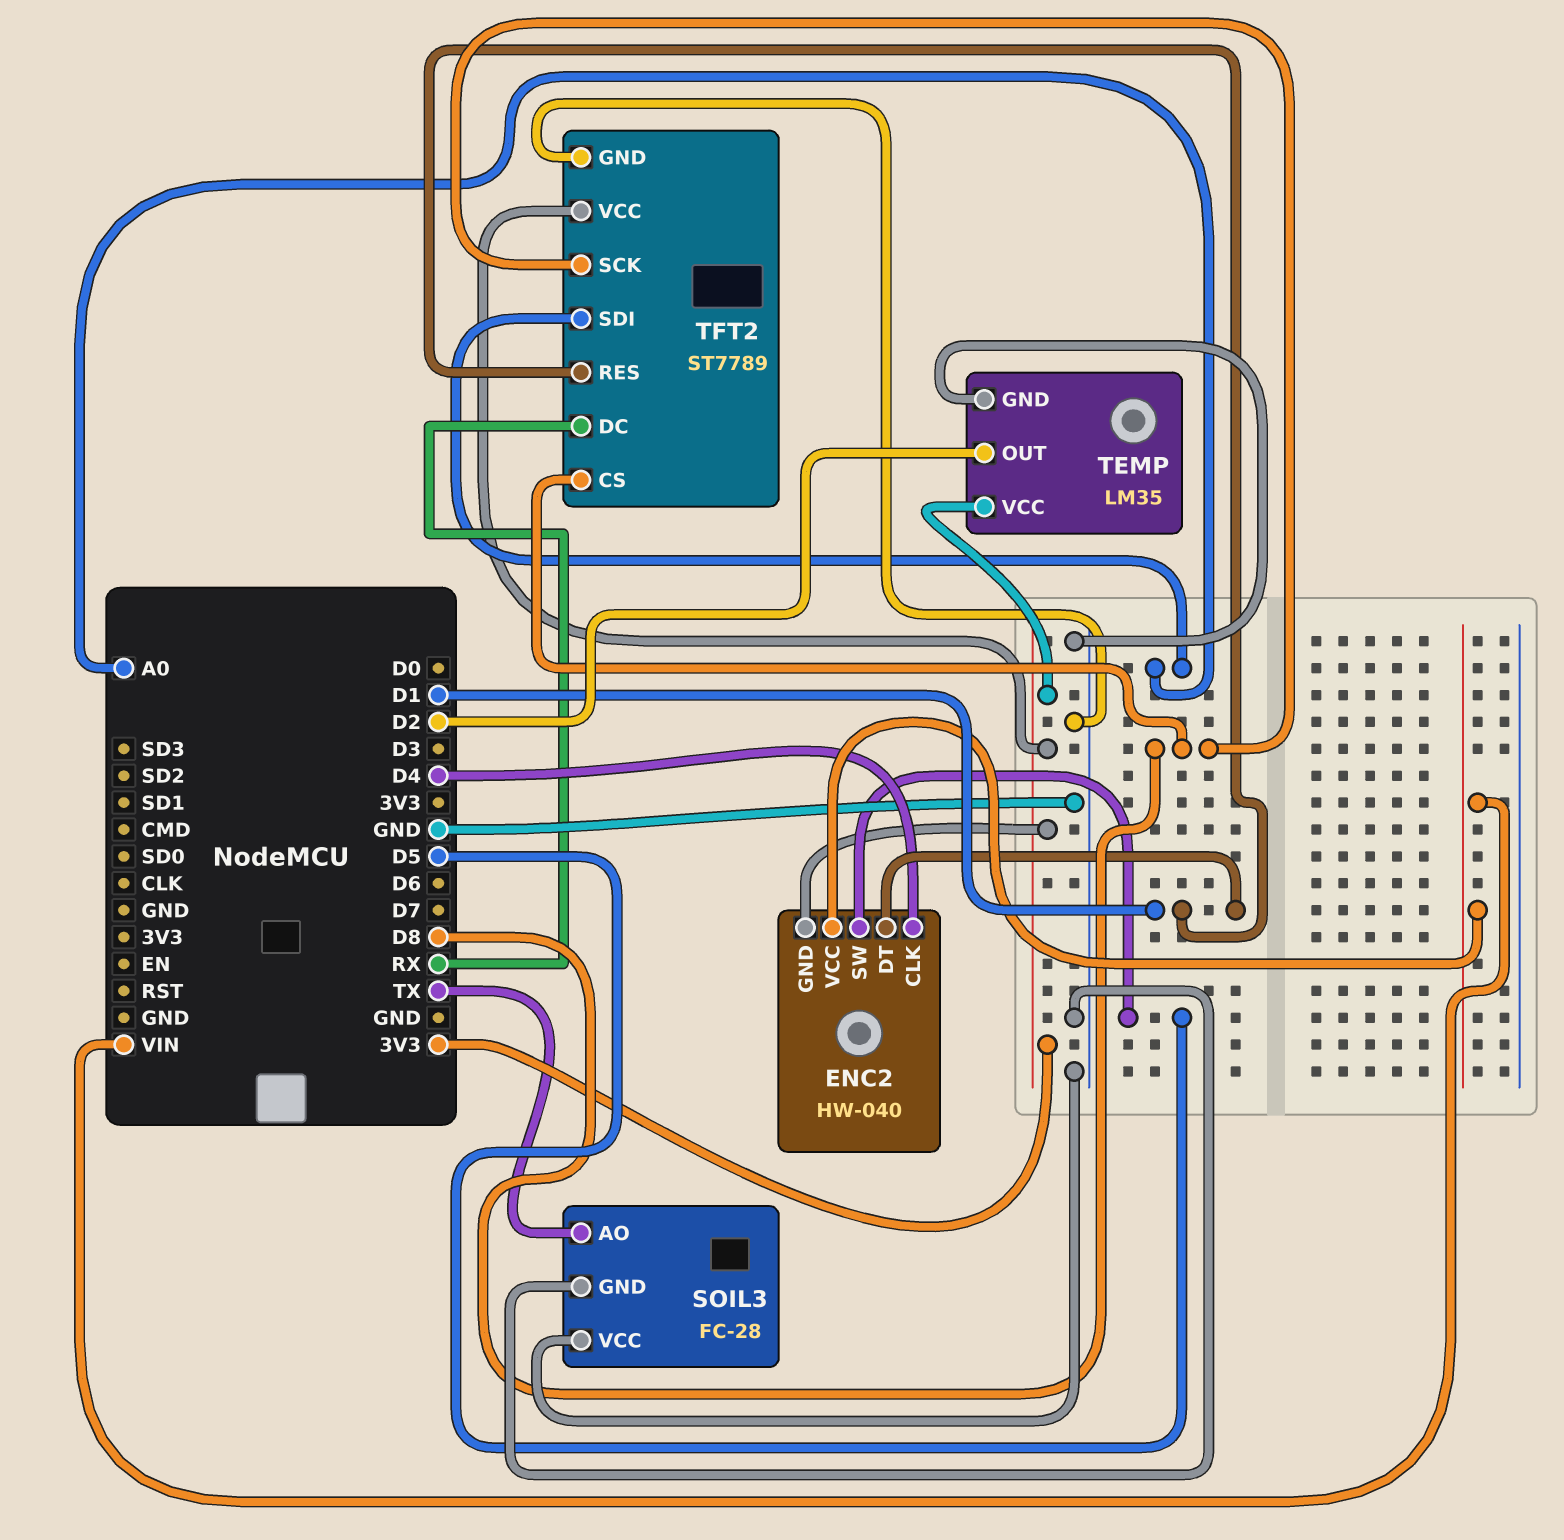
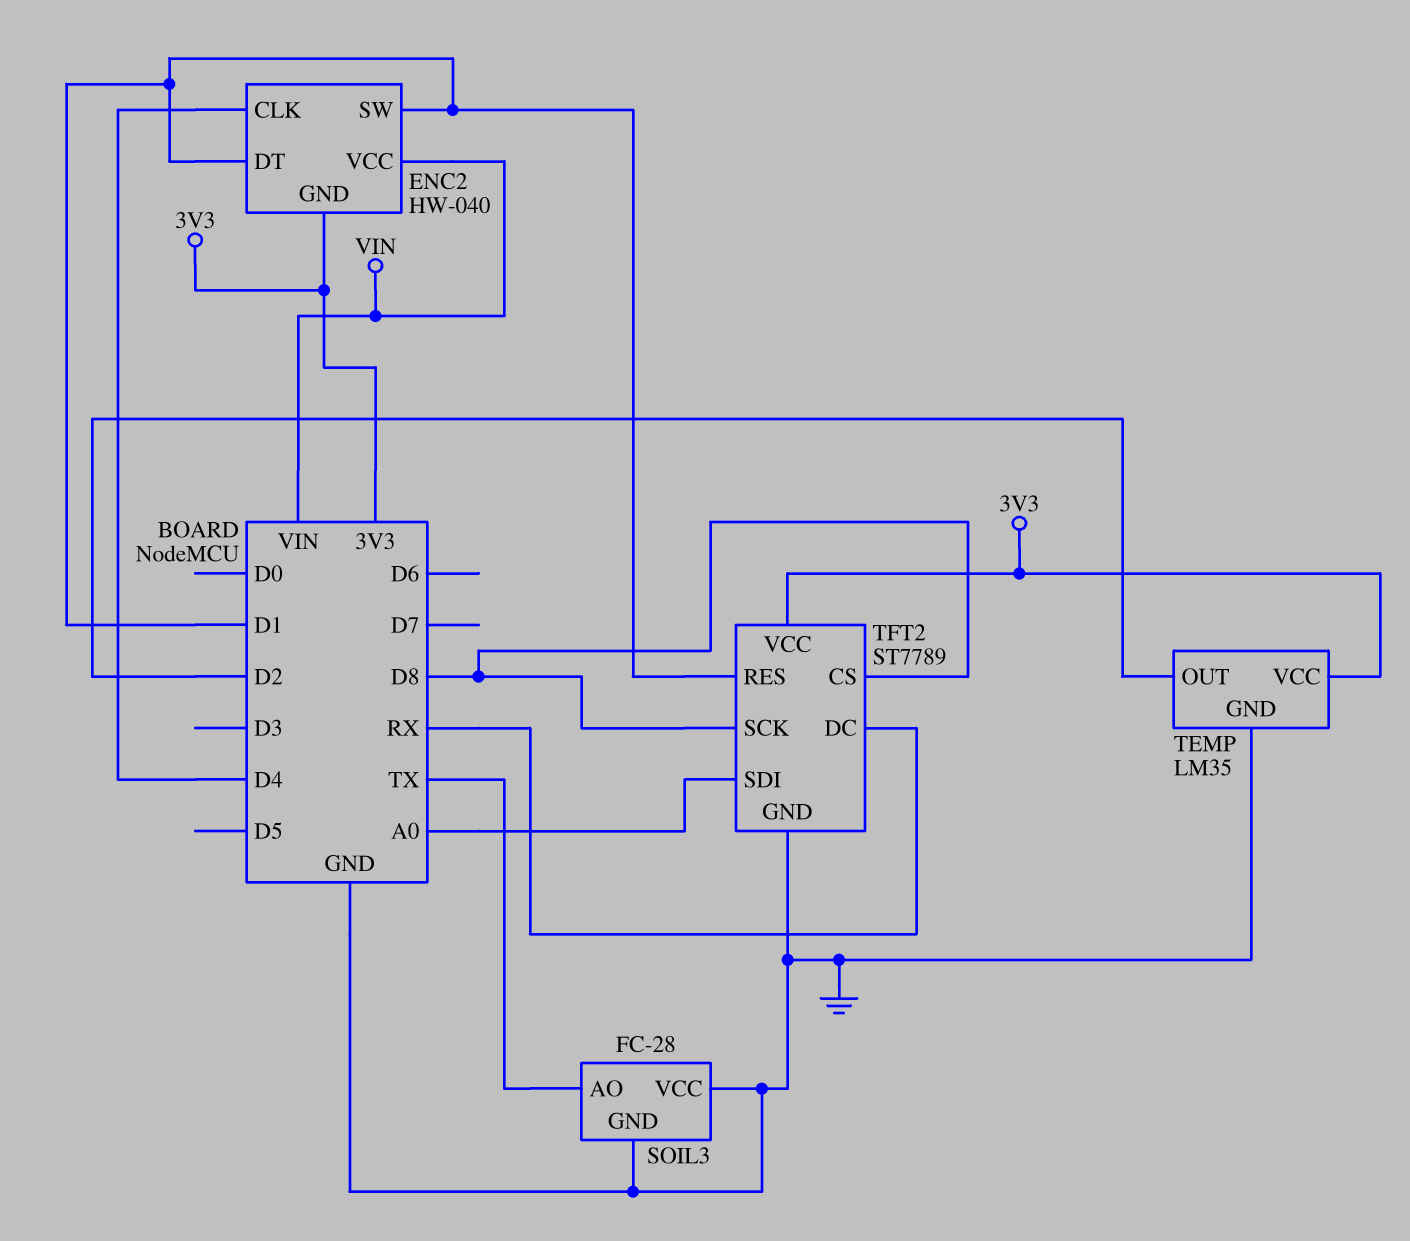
ENC2 pin SW: D5 -> D1

